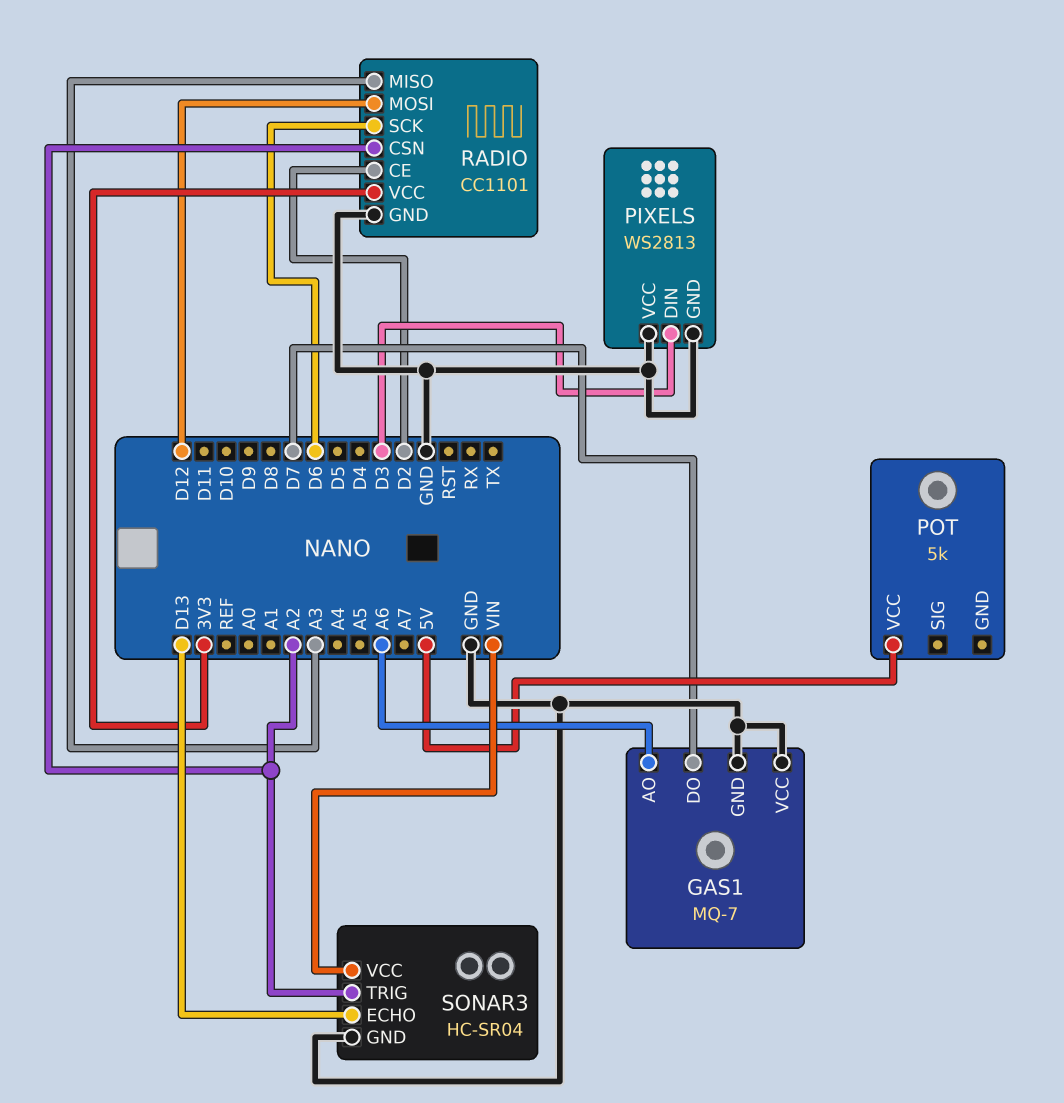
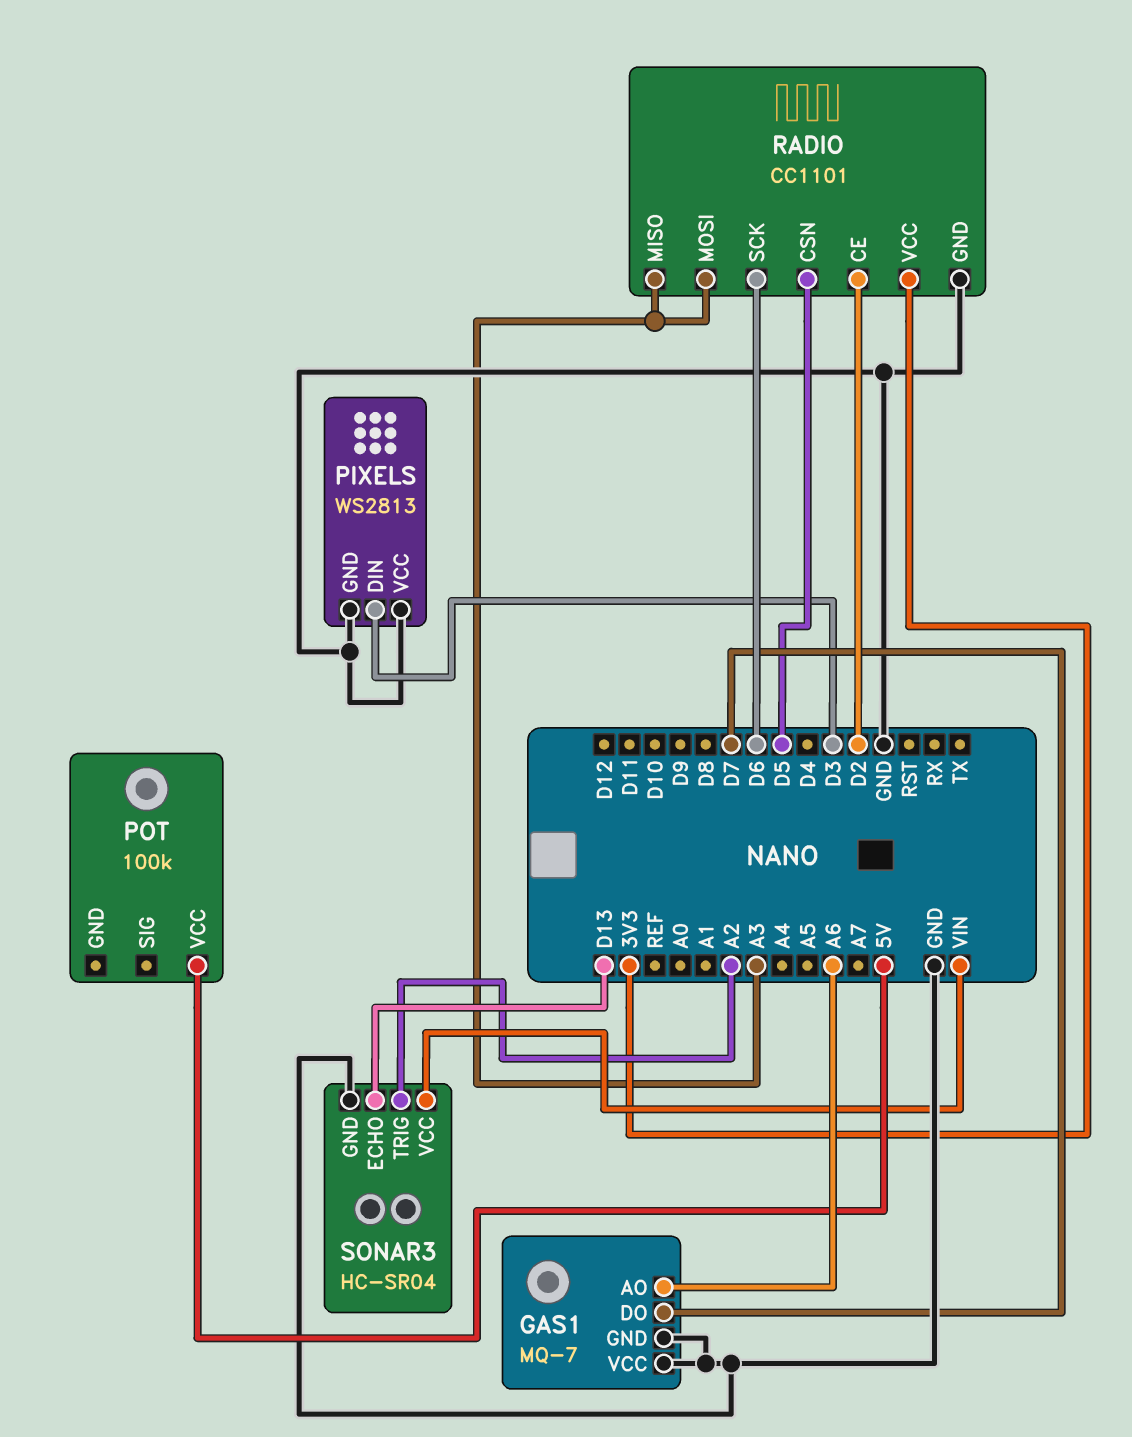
POT: 5k -> 100k
RADIO pin CSN: A2 -> D5
RADIO pin MOSI: D12 -> A3

